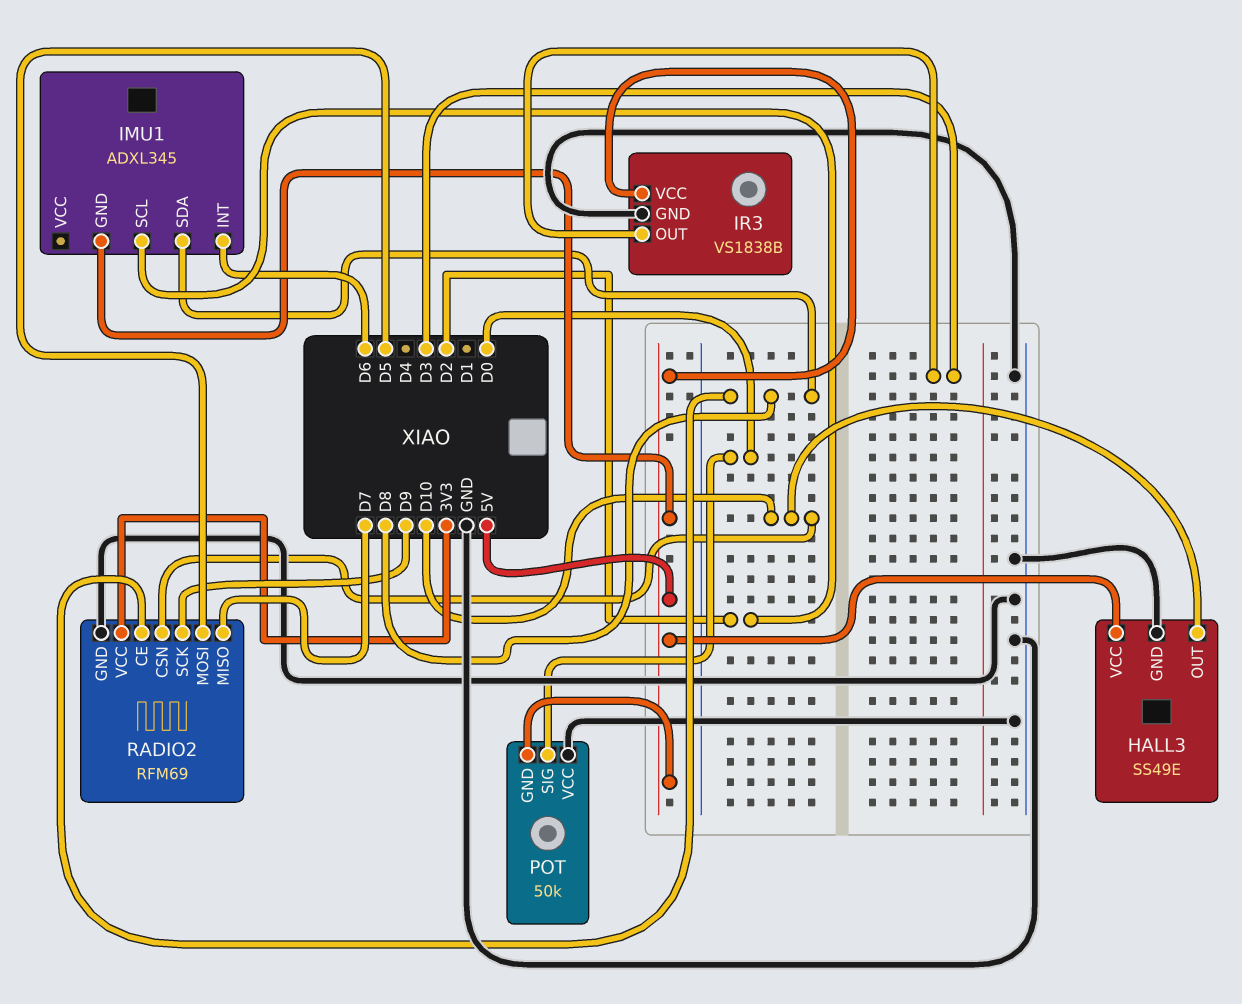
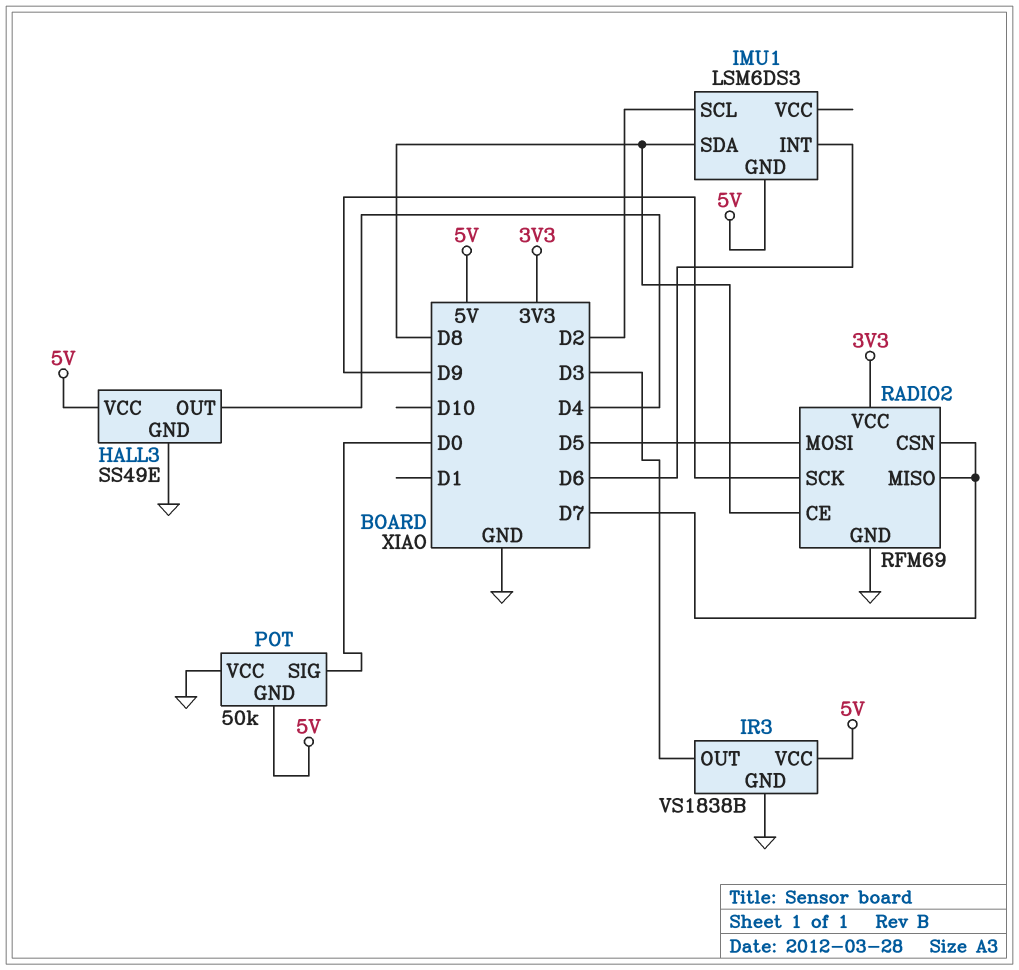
HALL3 pin OUT: D10 -> D4
IMU1: ADXL345 -> LSM6DS3
RADIO2 pin CSN: D10 -> D7

